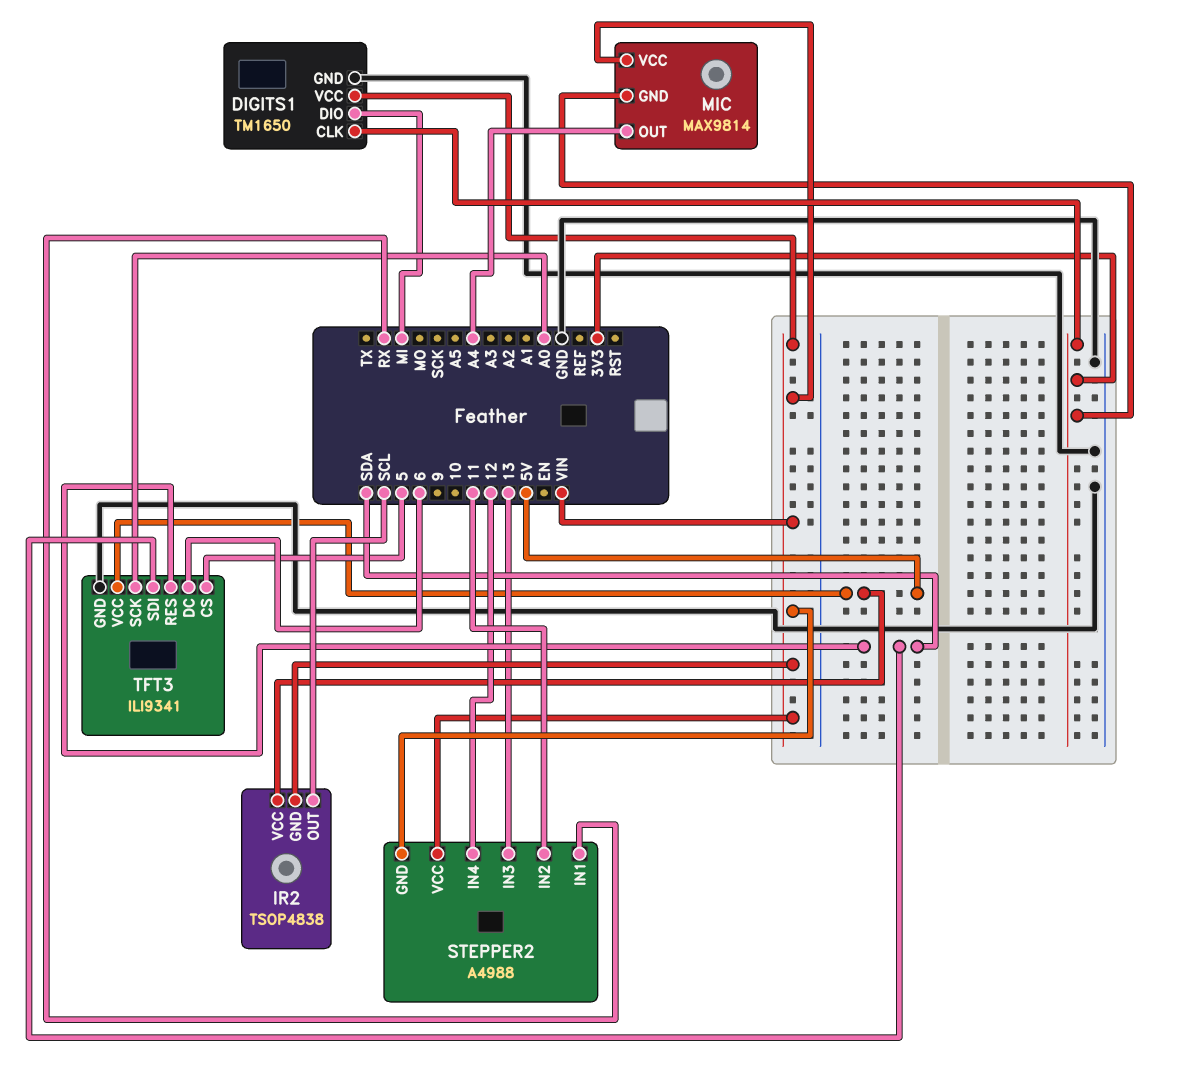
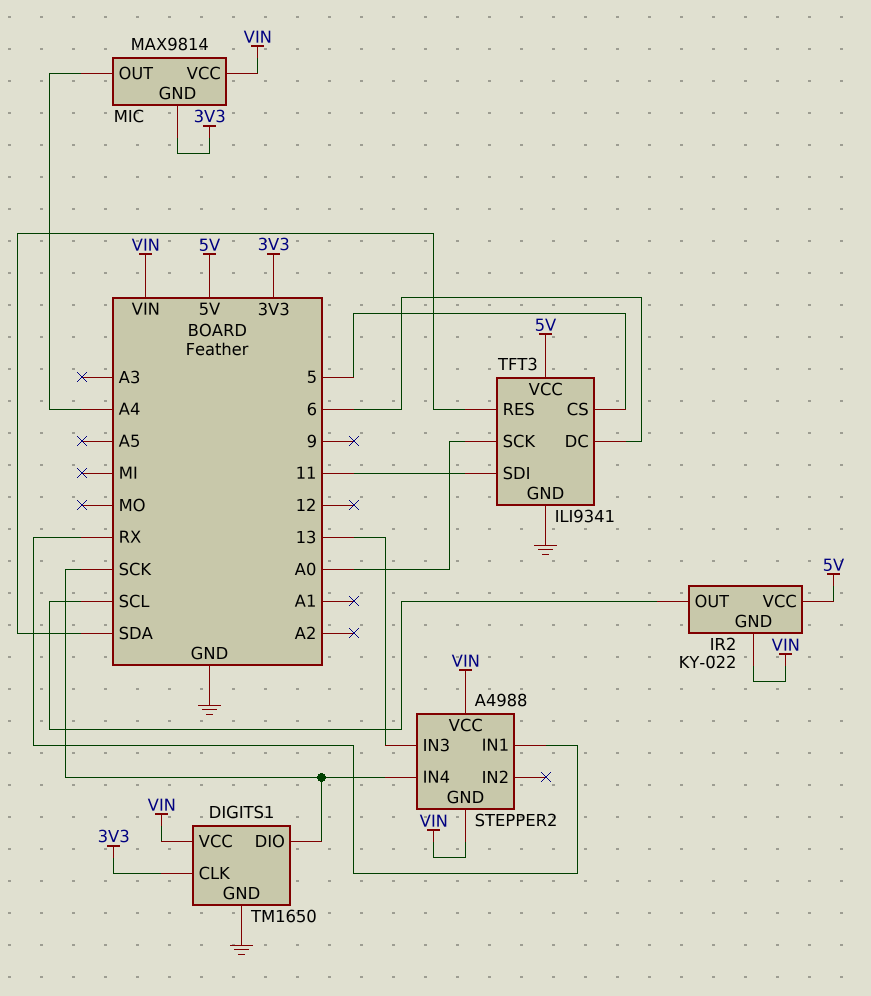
DIGITS1 pin DIO: MI -> SCK
IR2: TSOP4838 -> KY-022
STEPPER2 pin IN2: 11 -> none
STEPPER2 pin IN4: 12 -> SCK
TFT3 pin SDI: SDA -> 11

